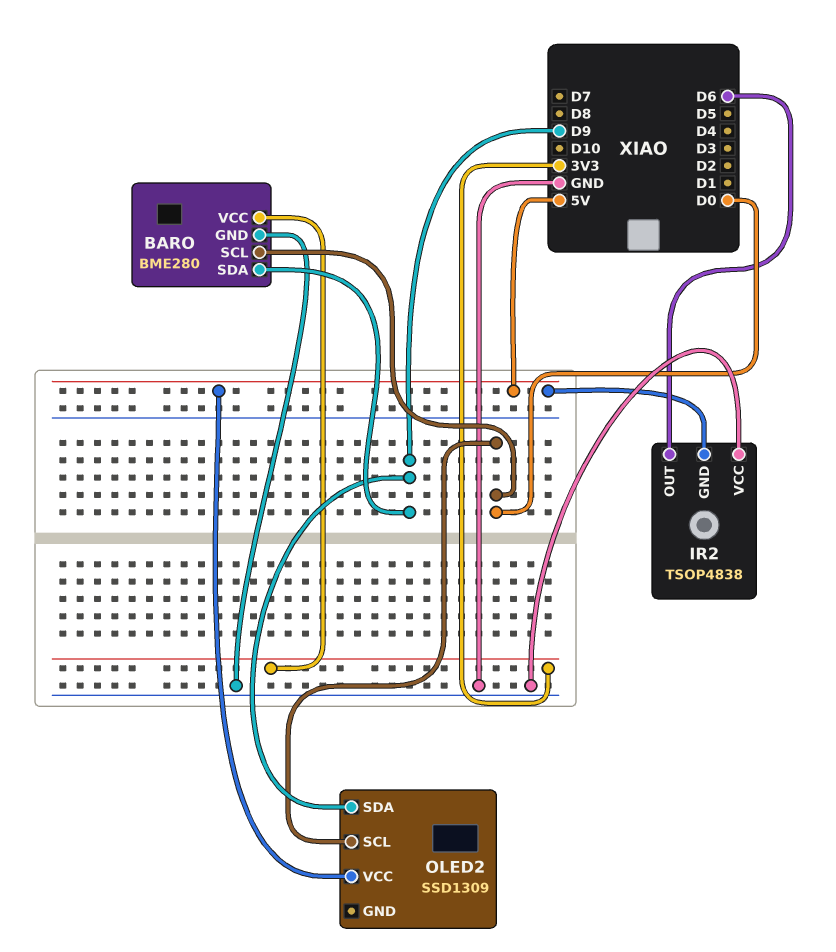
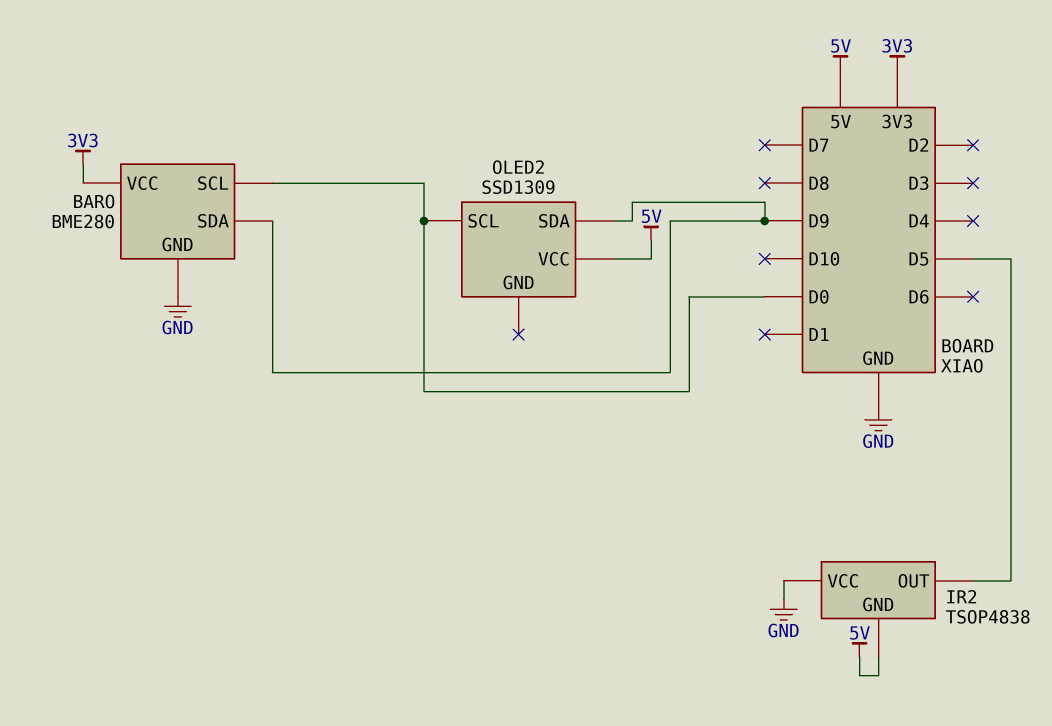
IR2 pin OUT: D6 -> D5

